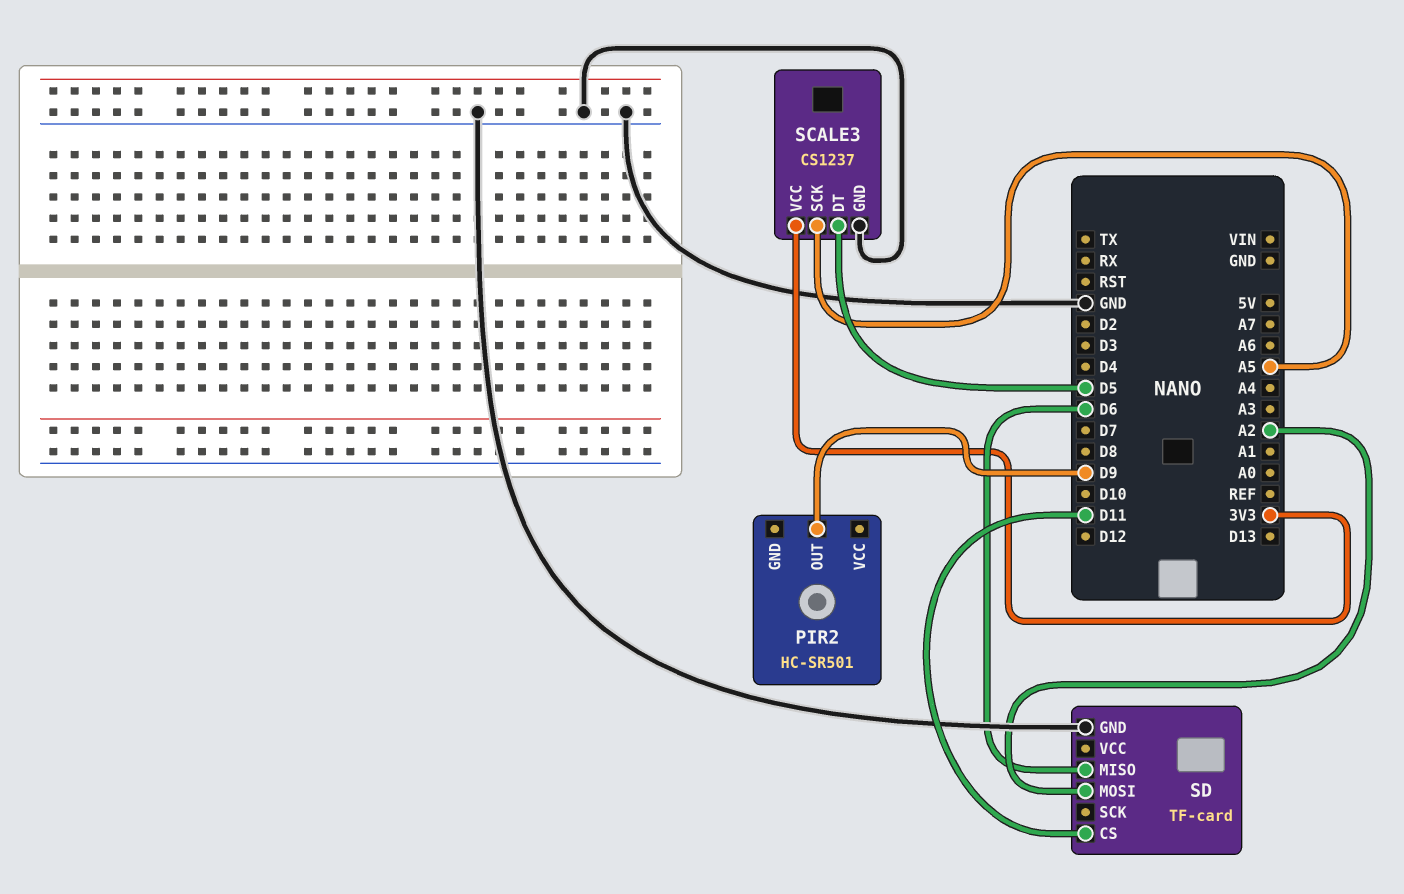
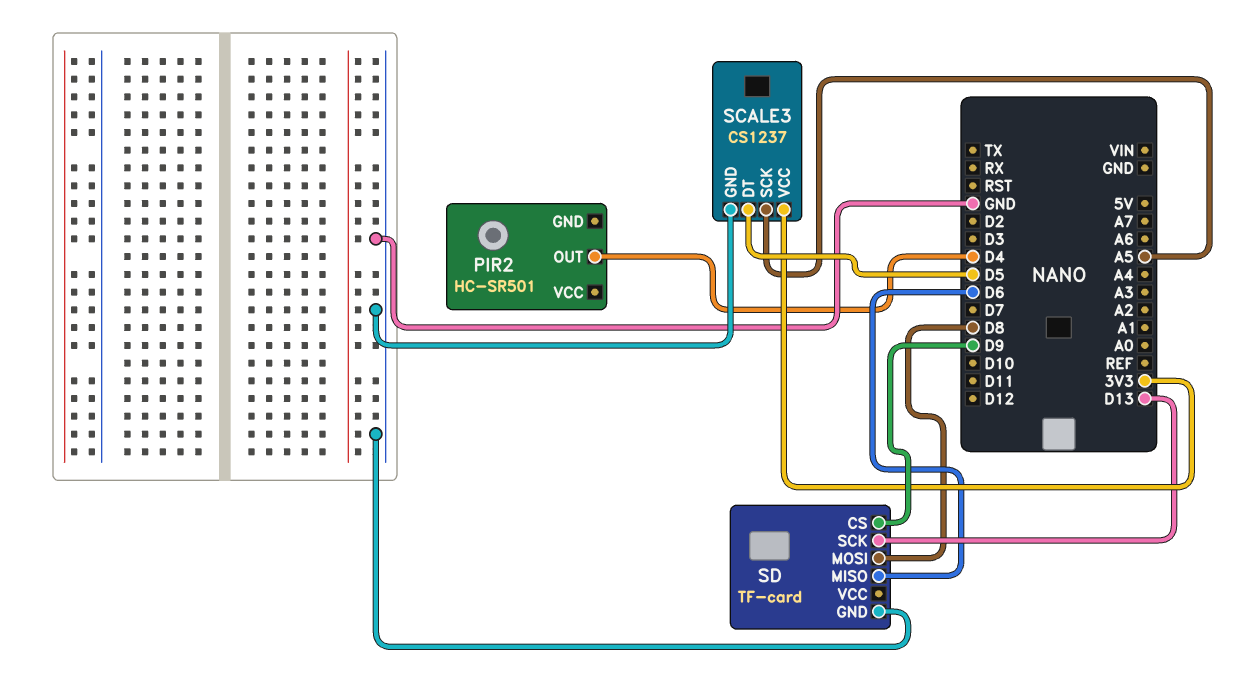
PIR2 pin OUT: D9 -> D4
SD pin CS: D11 -> D9
SD pin MOSI: A2 -> D8
SD pin SCK: none -> D13

